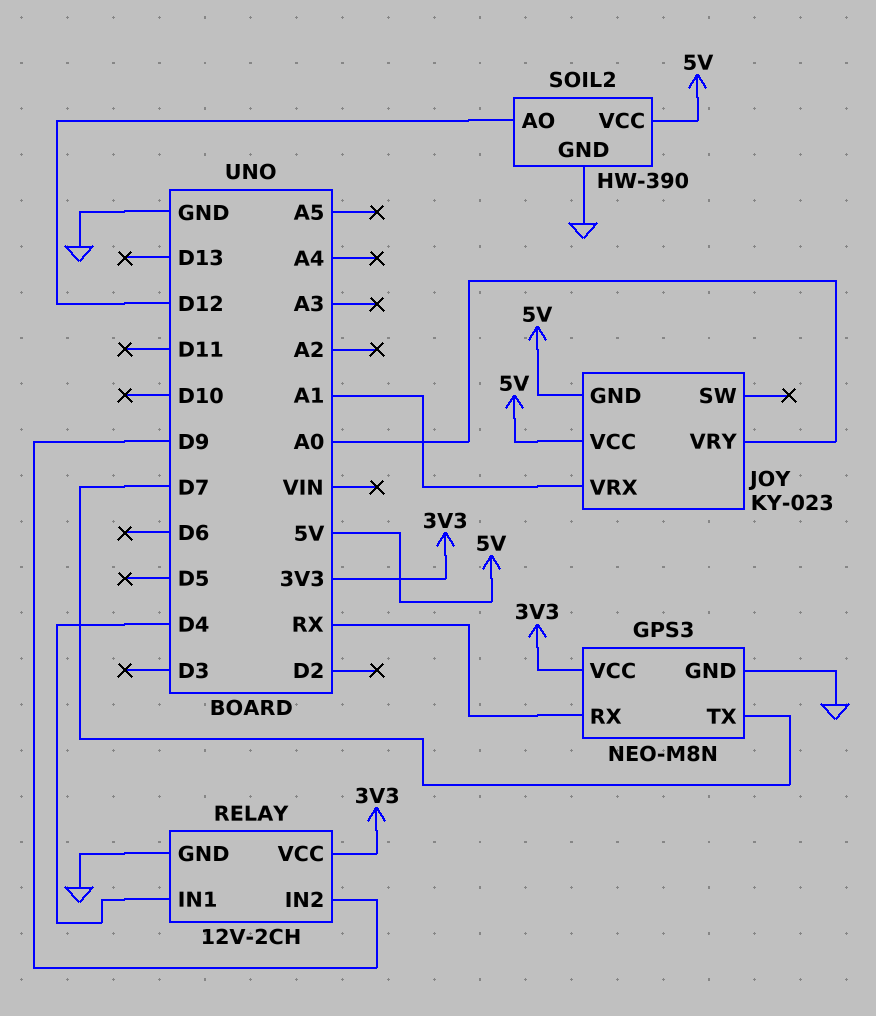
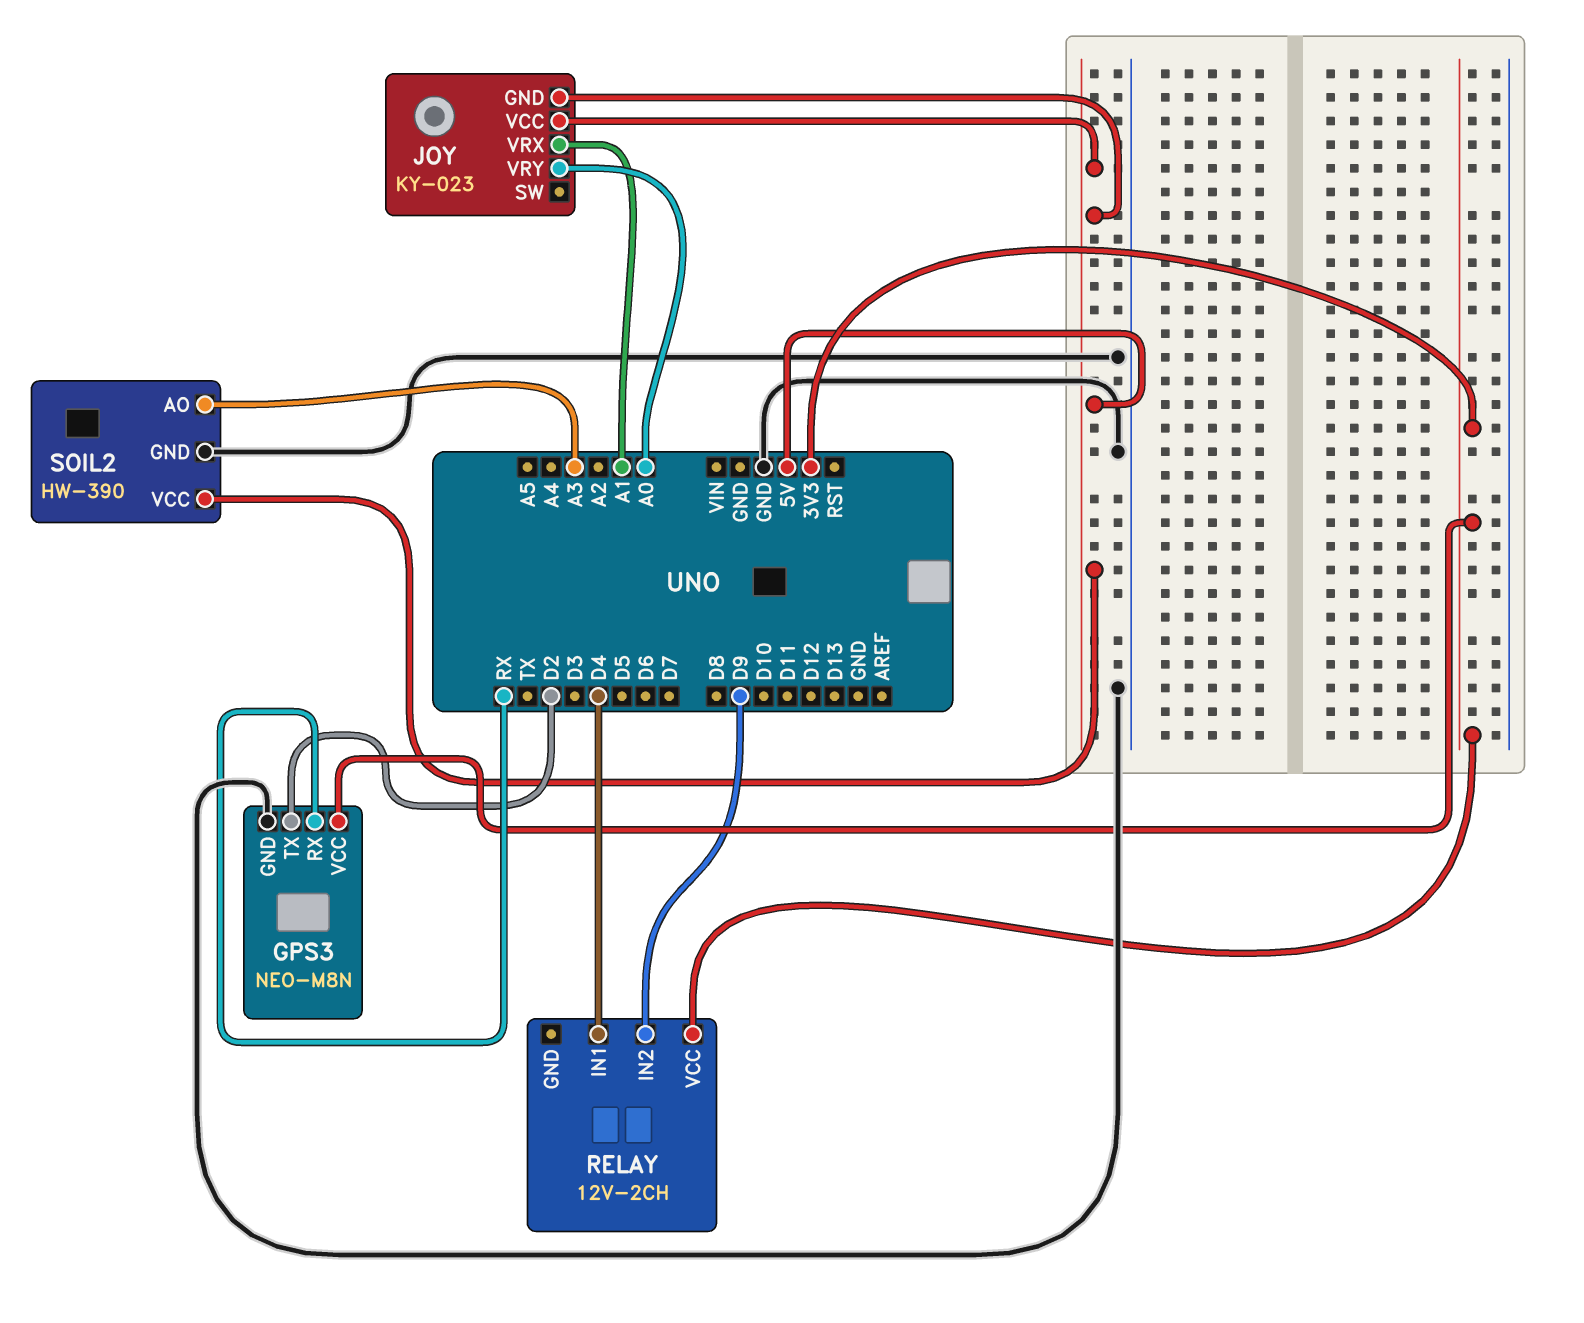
GPS3 pin TX: D7 -> D2
RELAY pin GND: GND -> none
SOIL2 pin AO: D12 -> A3

